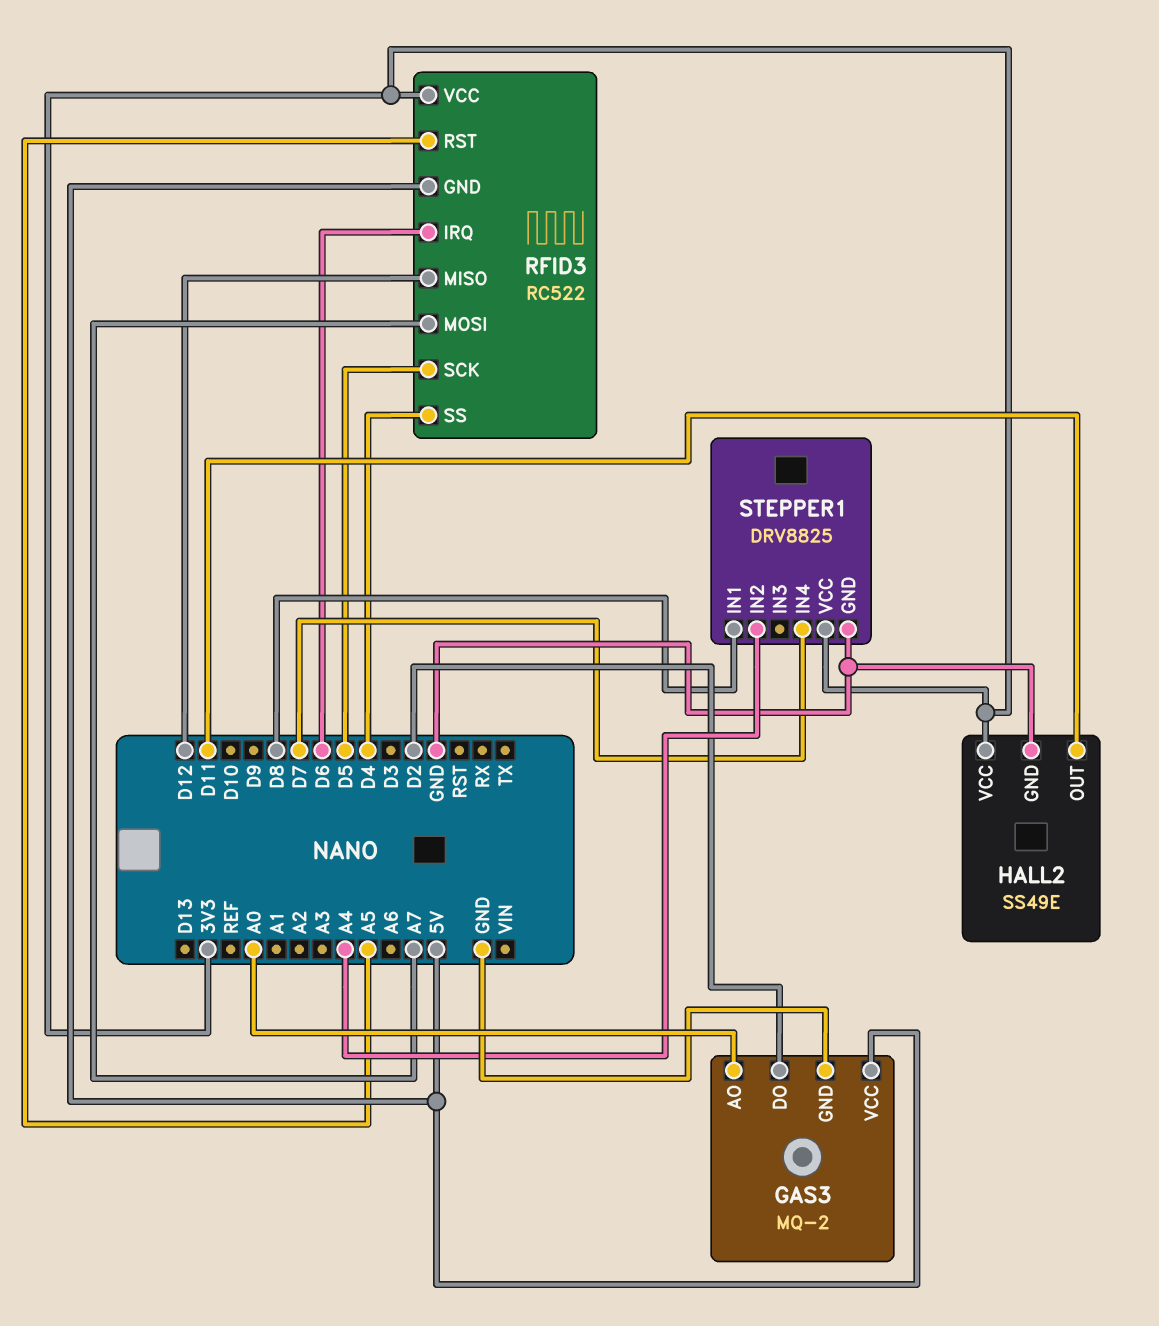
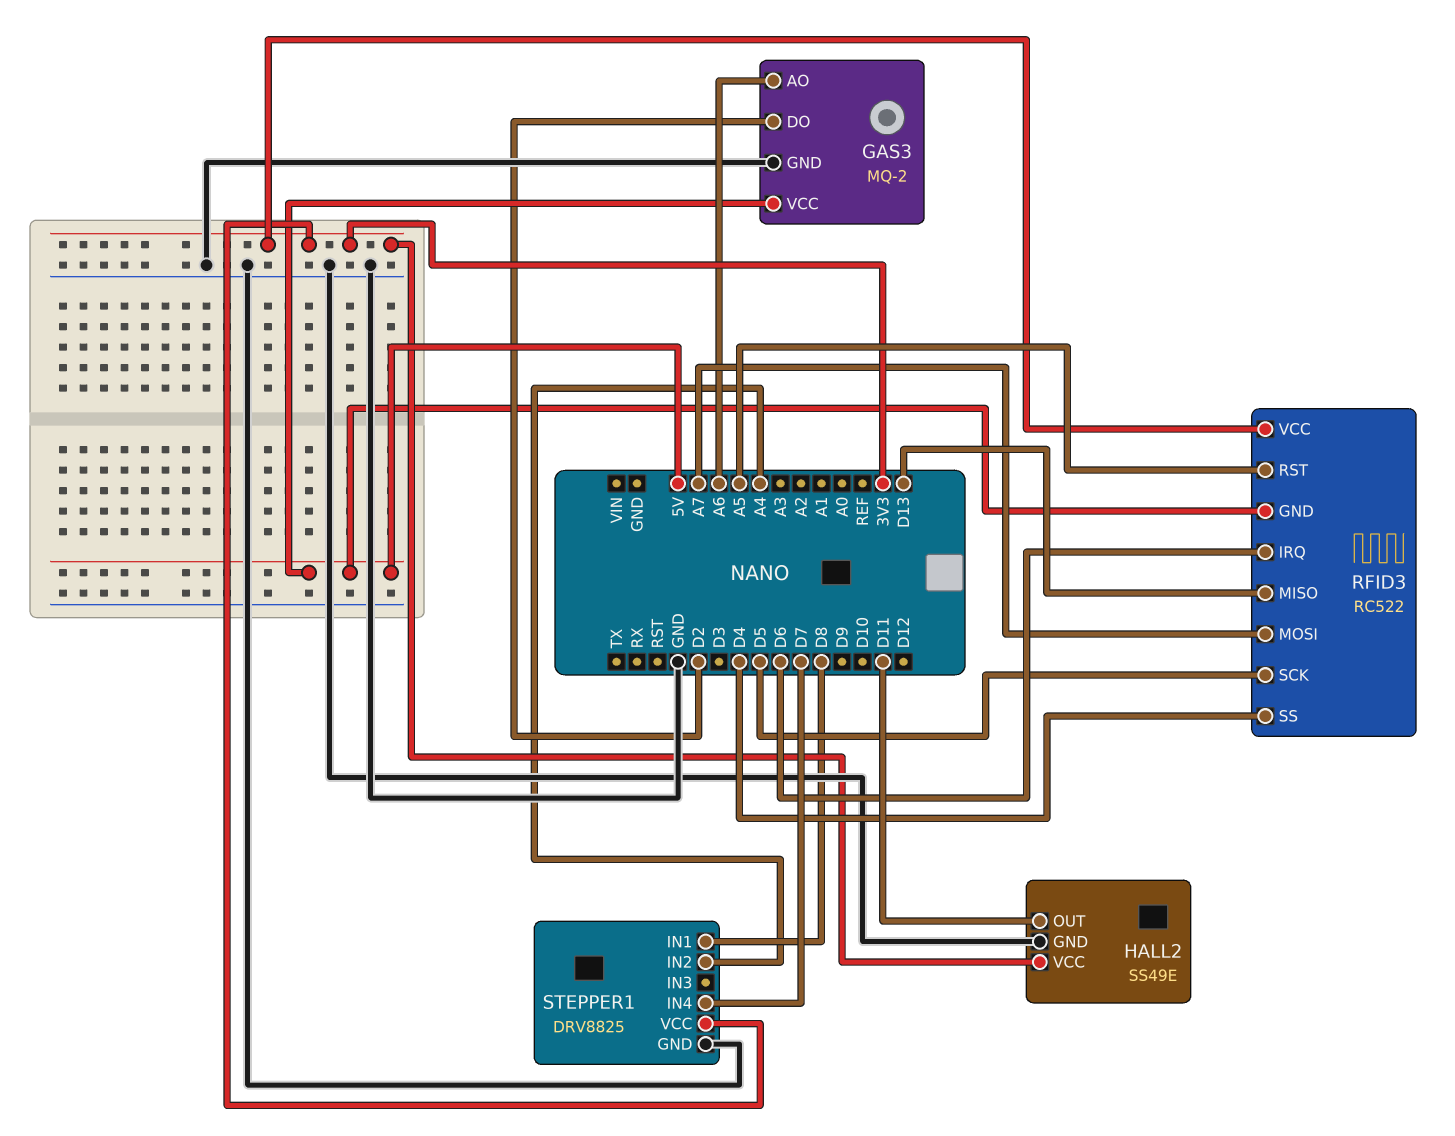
GAS3 pin AO: A0 -> A6
RFID3 pin MISO: D12 -> D13

